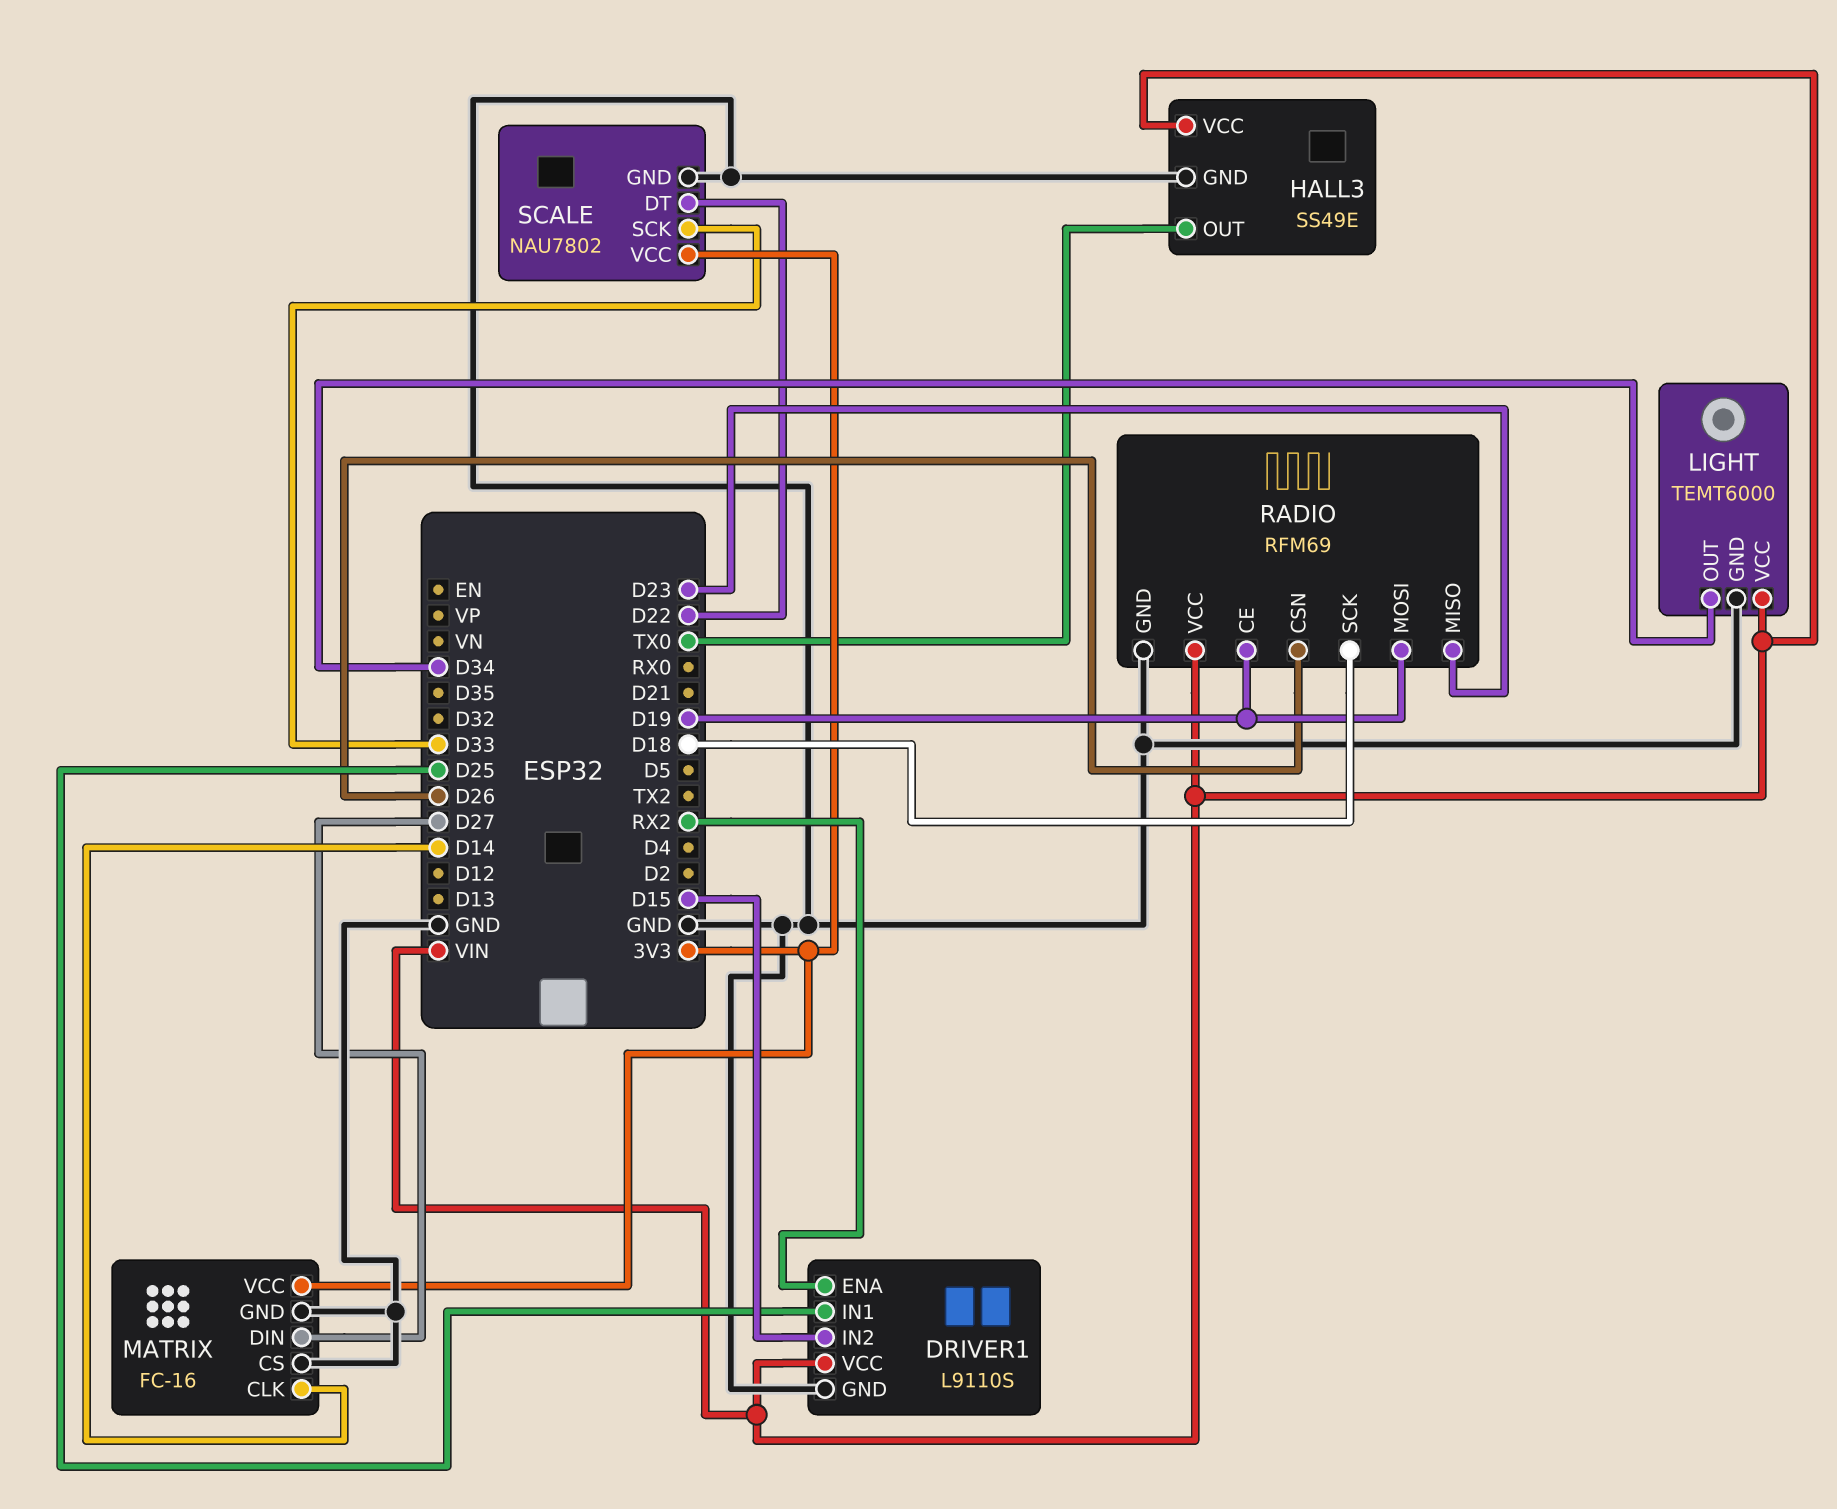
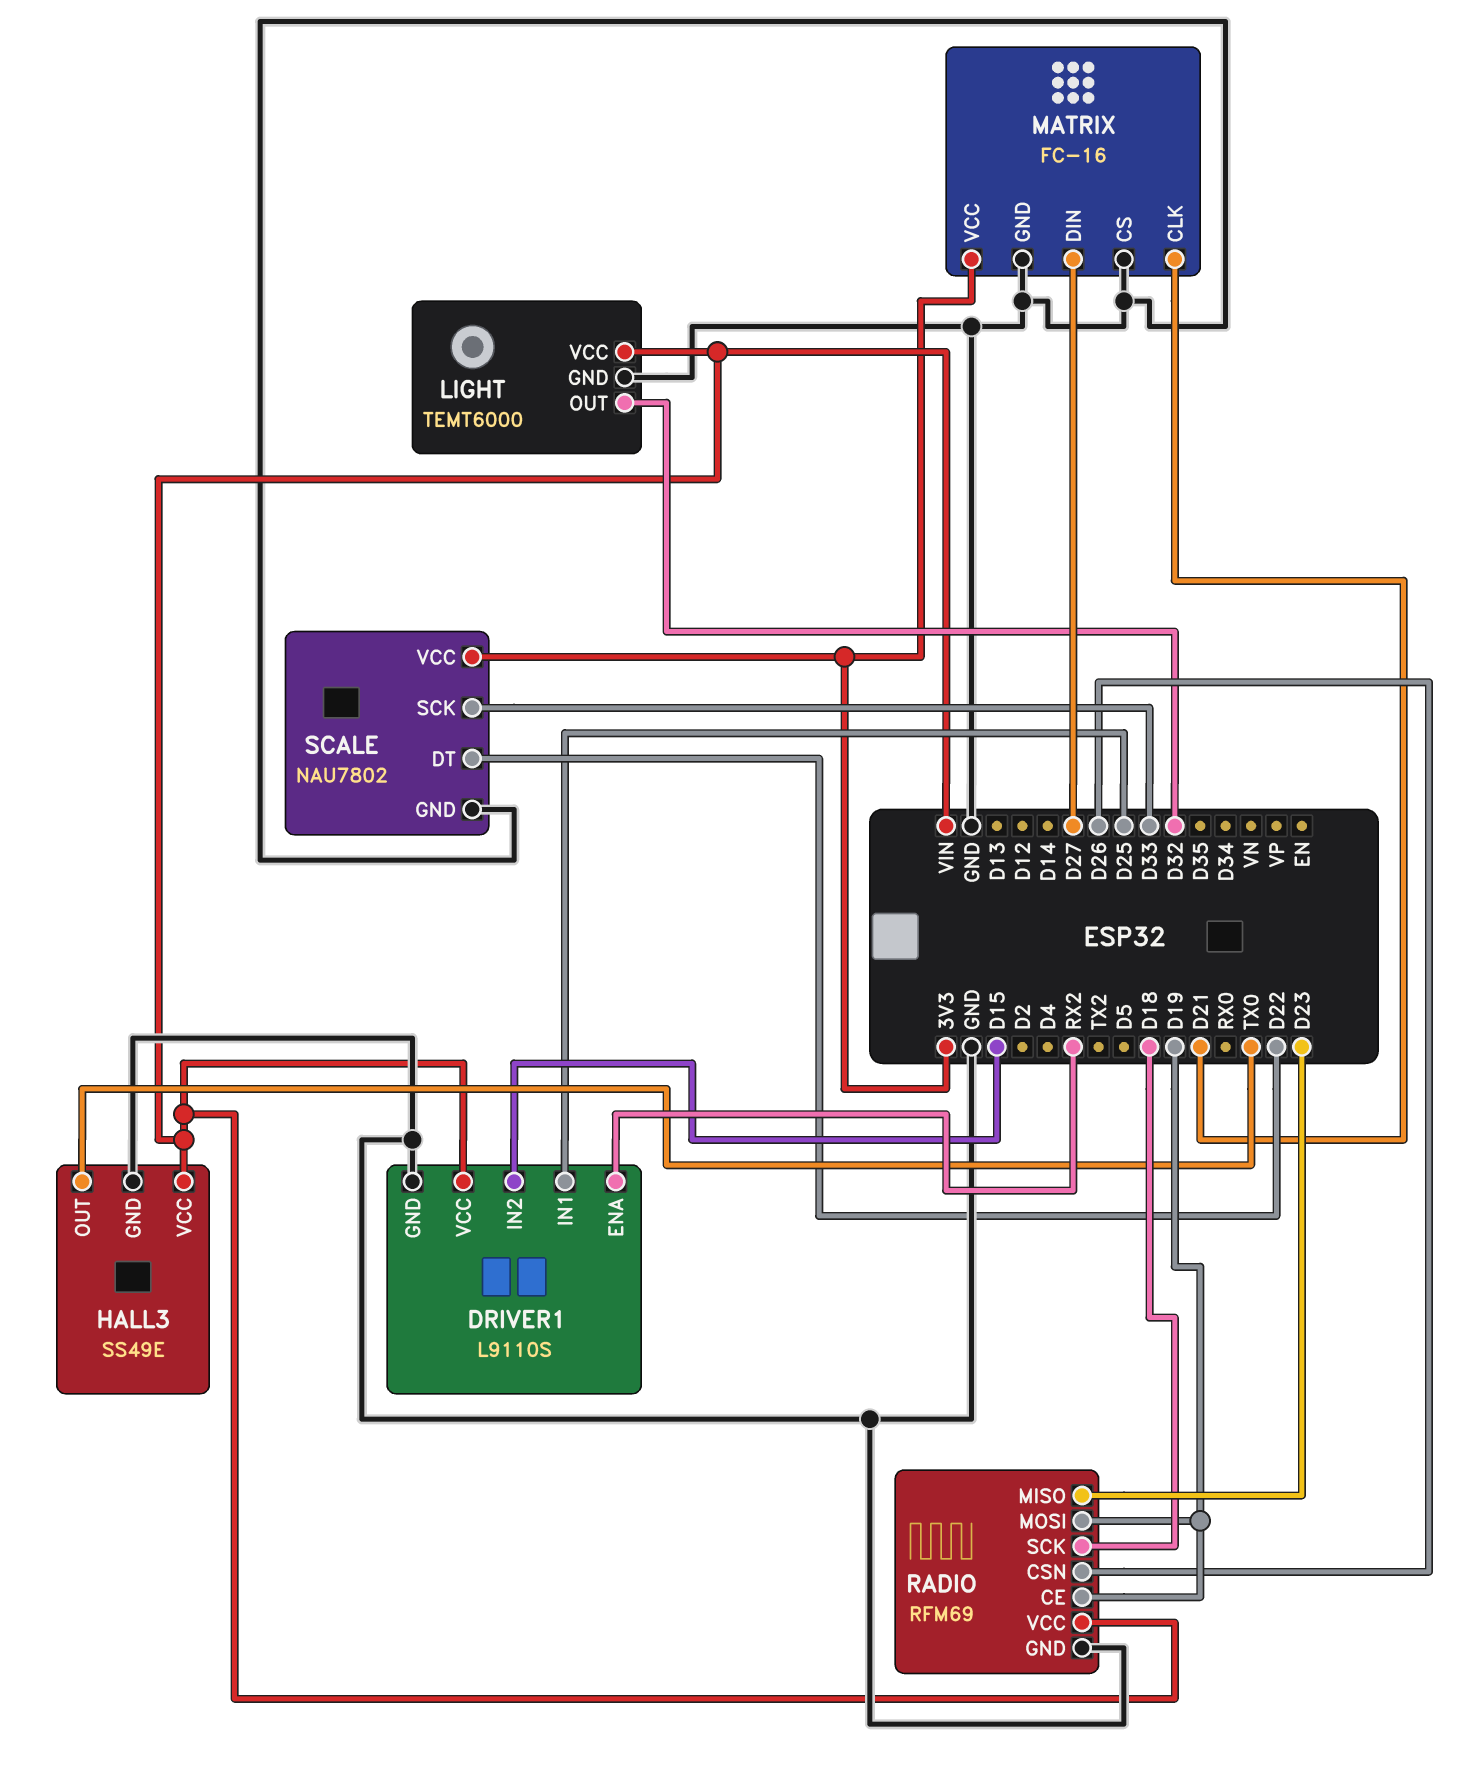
LIGHT pin OUT: D34 -> D32
MATRIX pin CLK: D14 -> D21

